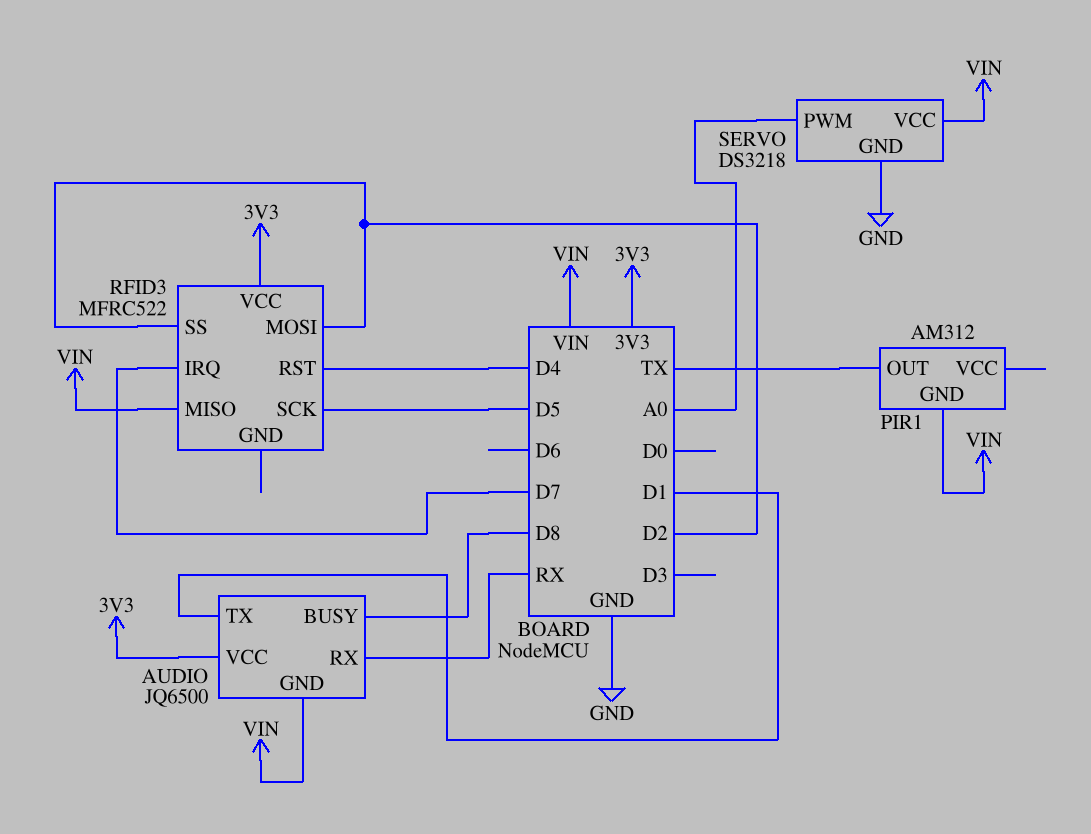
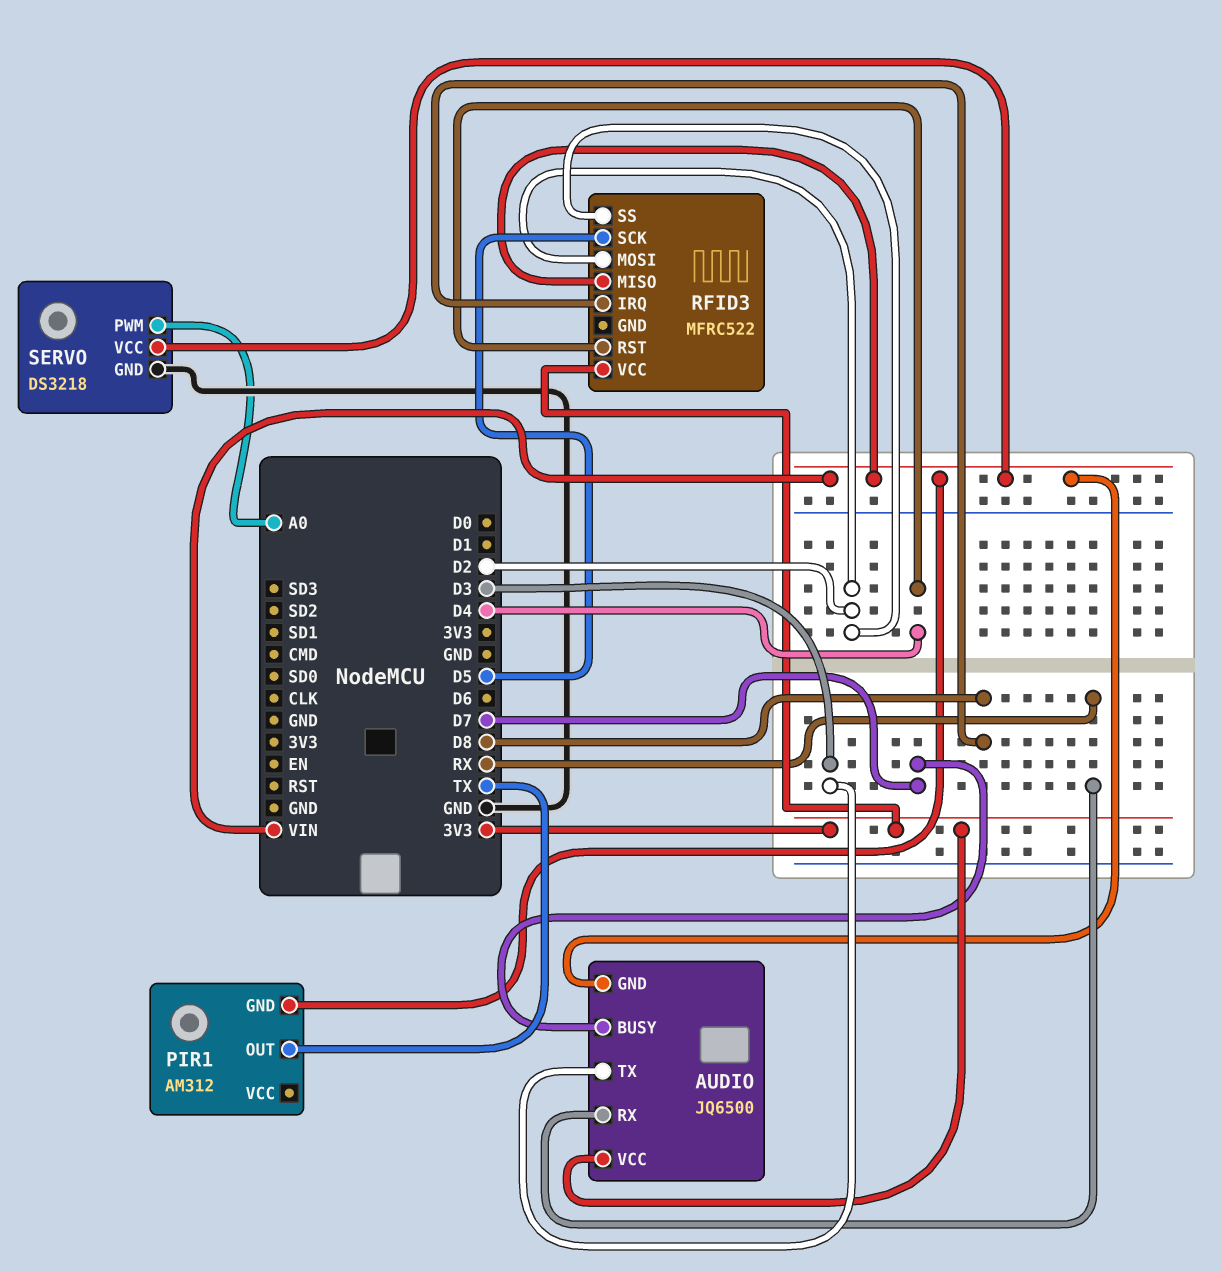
AUDIO pin BUSY: D8 -> D7
AUDIO pin TX: D1 -> D3
RFID3 pin IRQ: D7 -> D8

